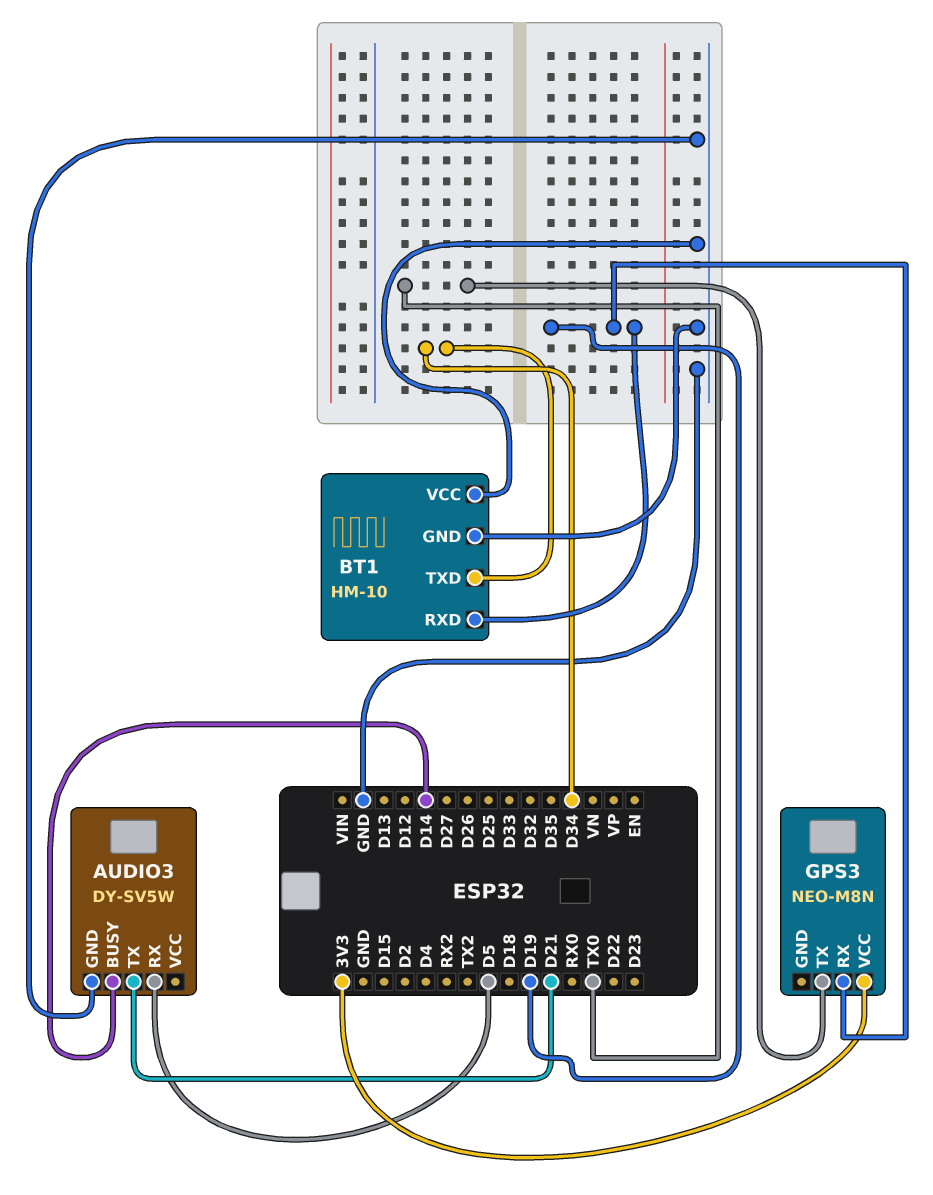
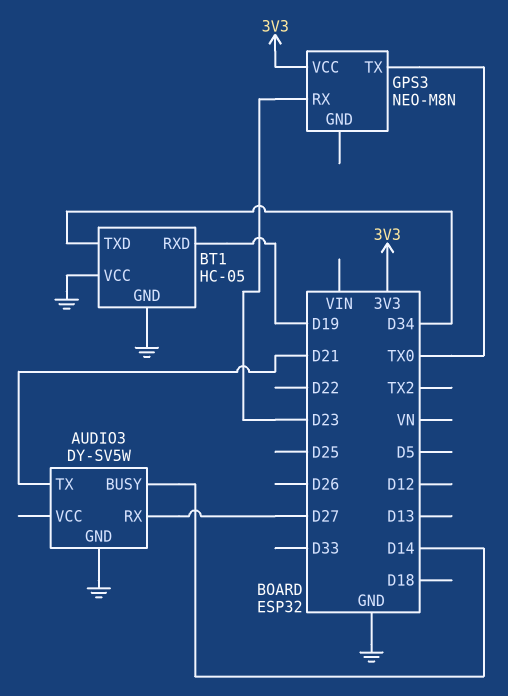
AUDIO3 pin RX: D5 -> D27
BT1: HM-10 -> HC-05
GPS3 pin RX: D19 -> D23

